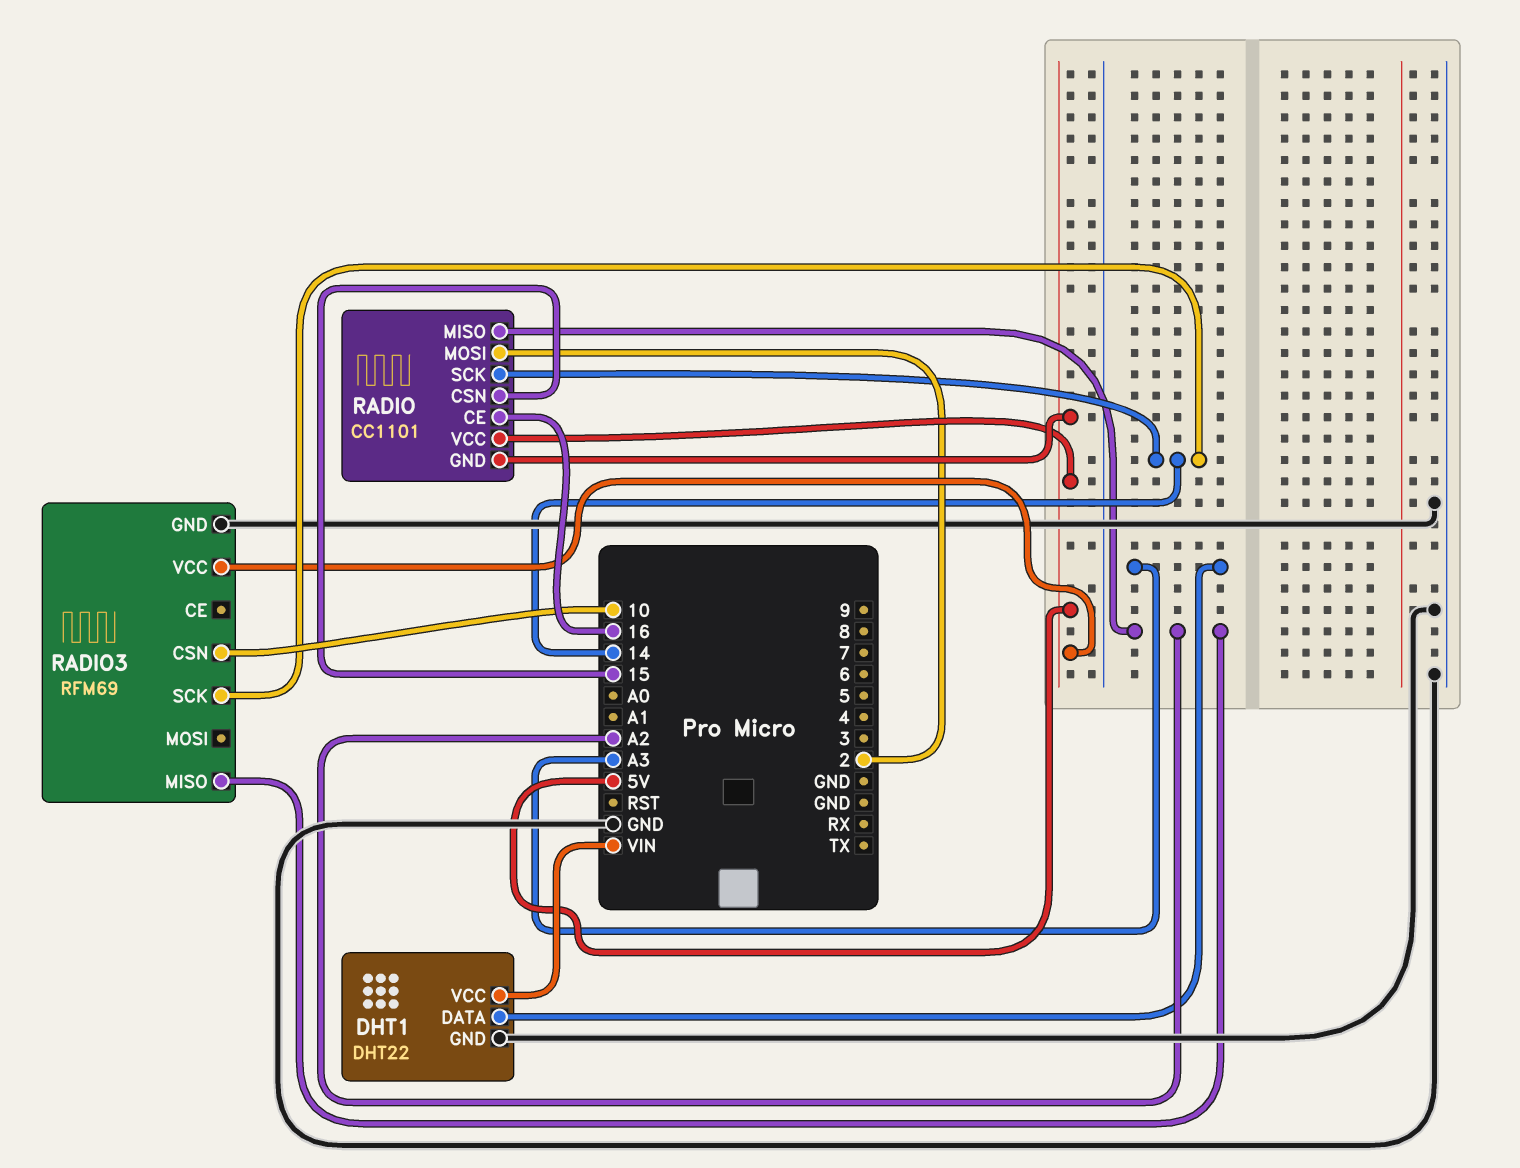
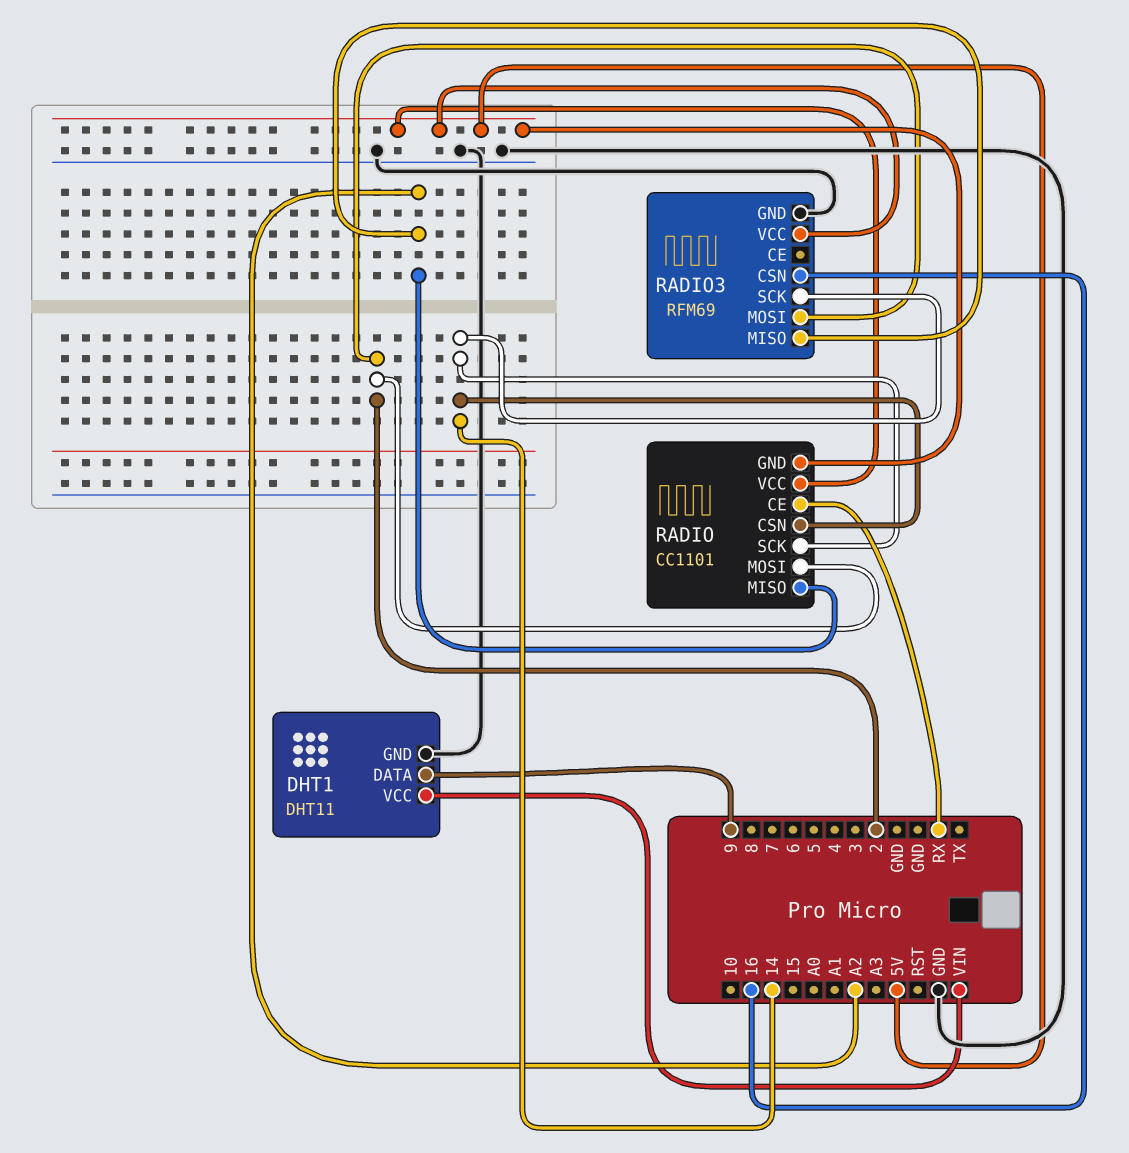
DHT1: DHT22 -> DHT11
DHT1 pin DATA: A3 -> 9
RADIO pin CE: 16 -> RX
RADIO pin CSN: 15 -> 14
RADIO3 pin CSN: 10 -> 16
RADIO3 pin MOSI: none -> 2

